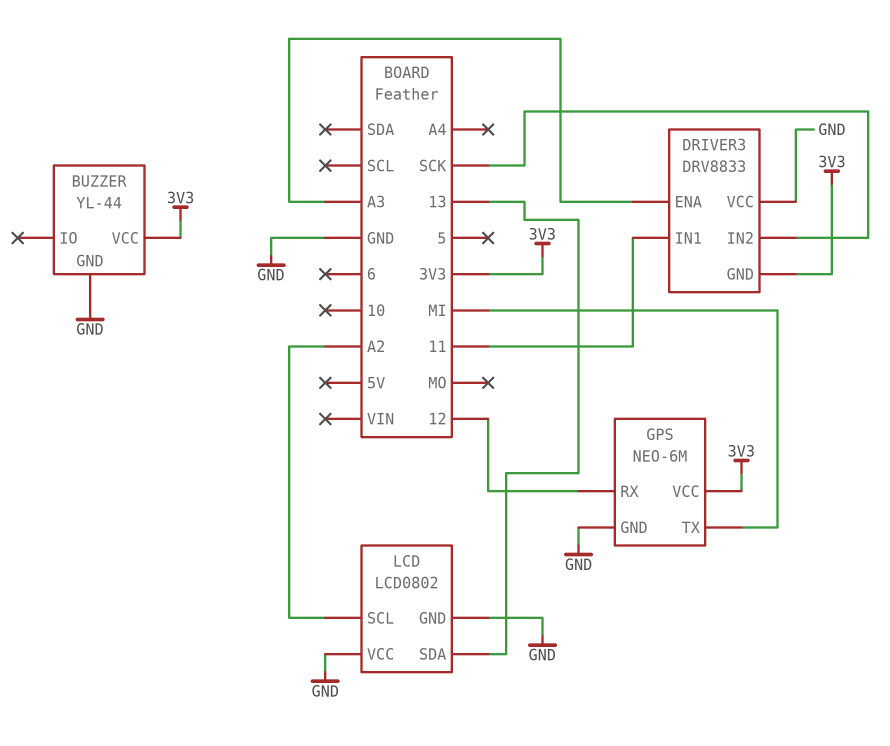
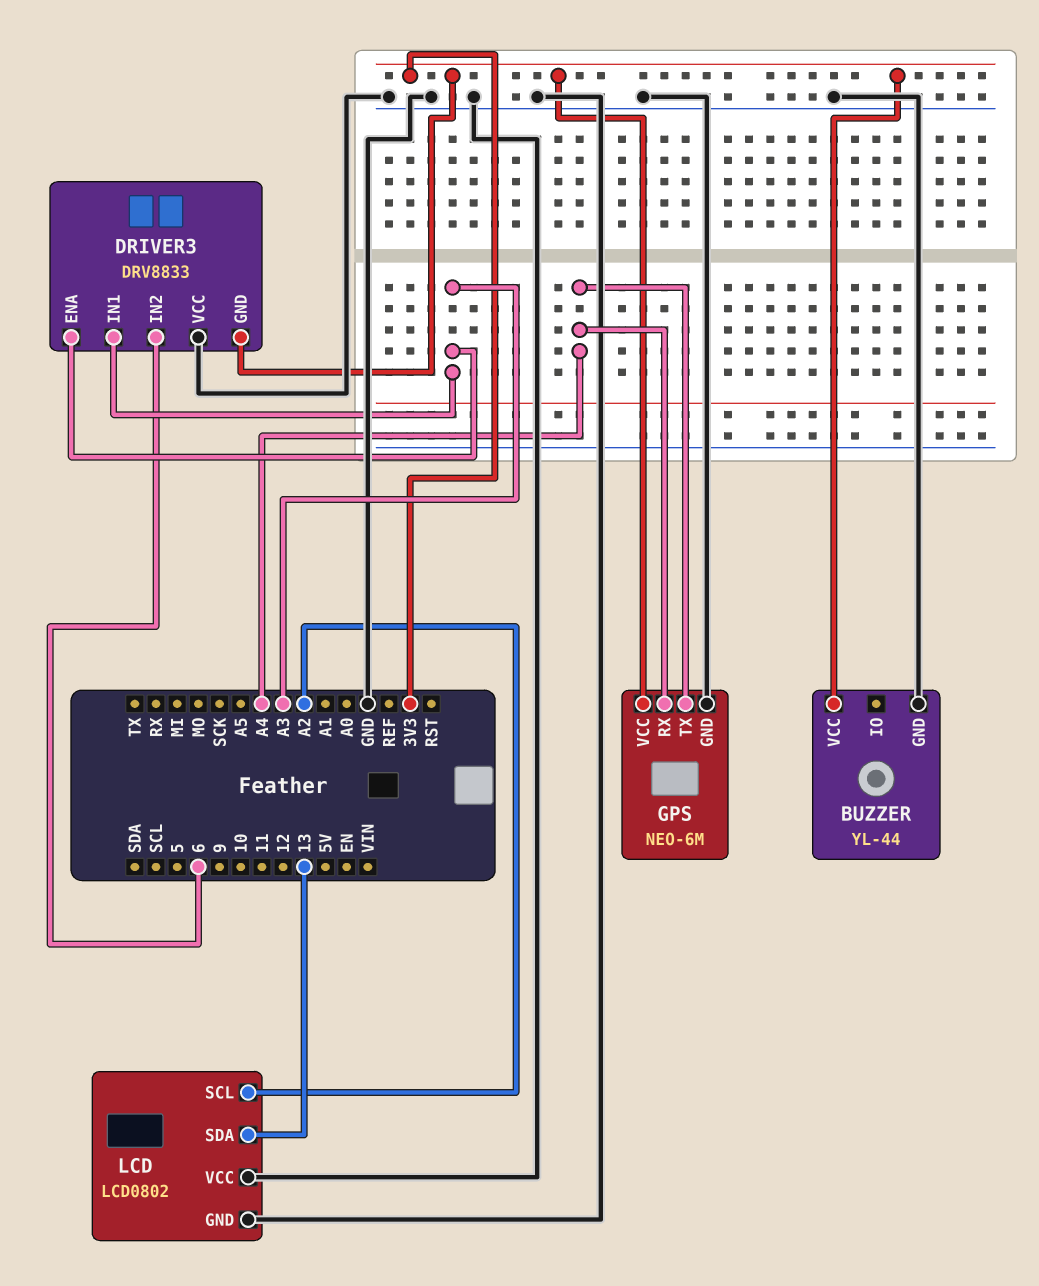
DRIVER3 pin IN1: 11 -> A3
DRIVER3 pin IN2: SCK -> 6
GPS pin RX: 12 -> A4
GPS pin TX: MI -> A4

